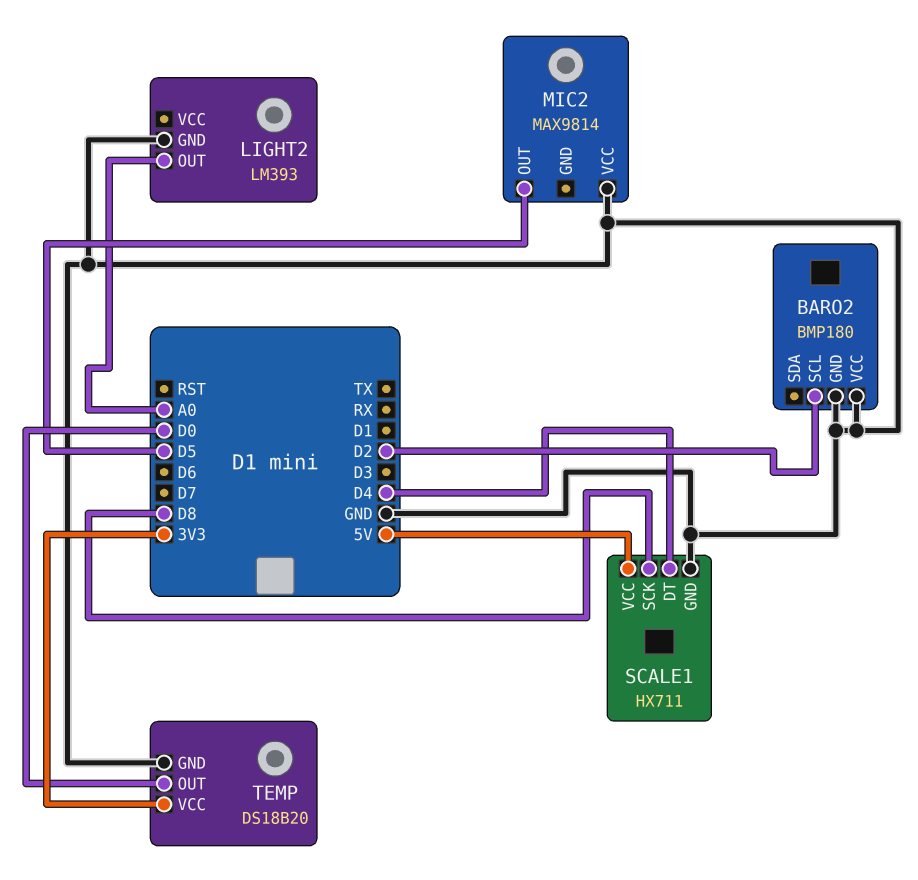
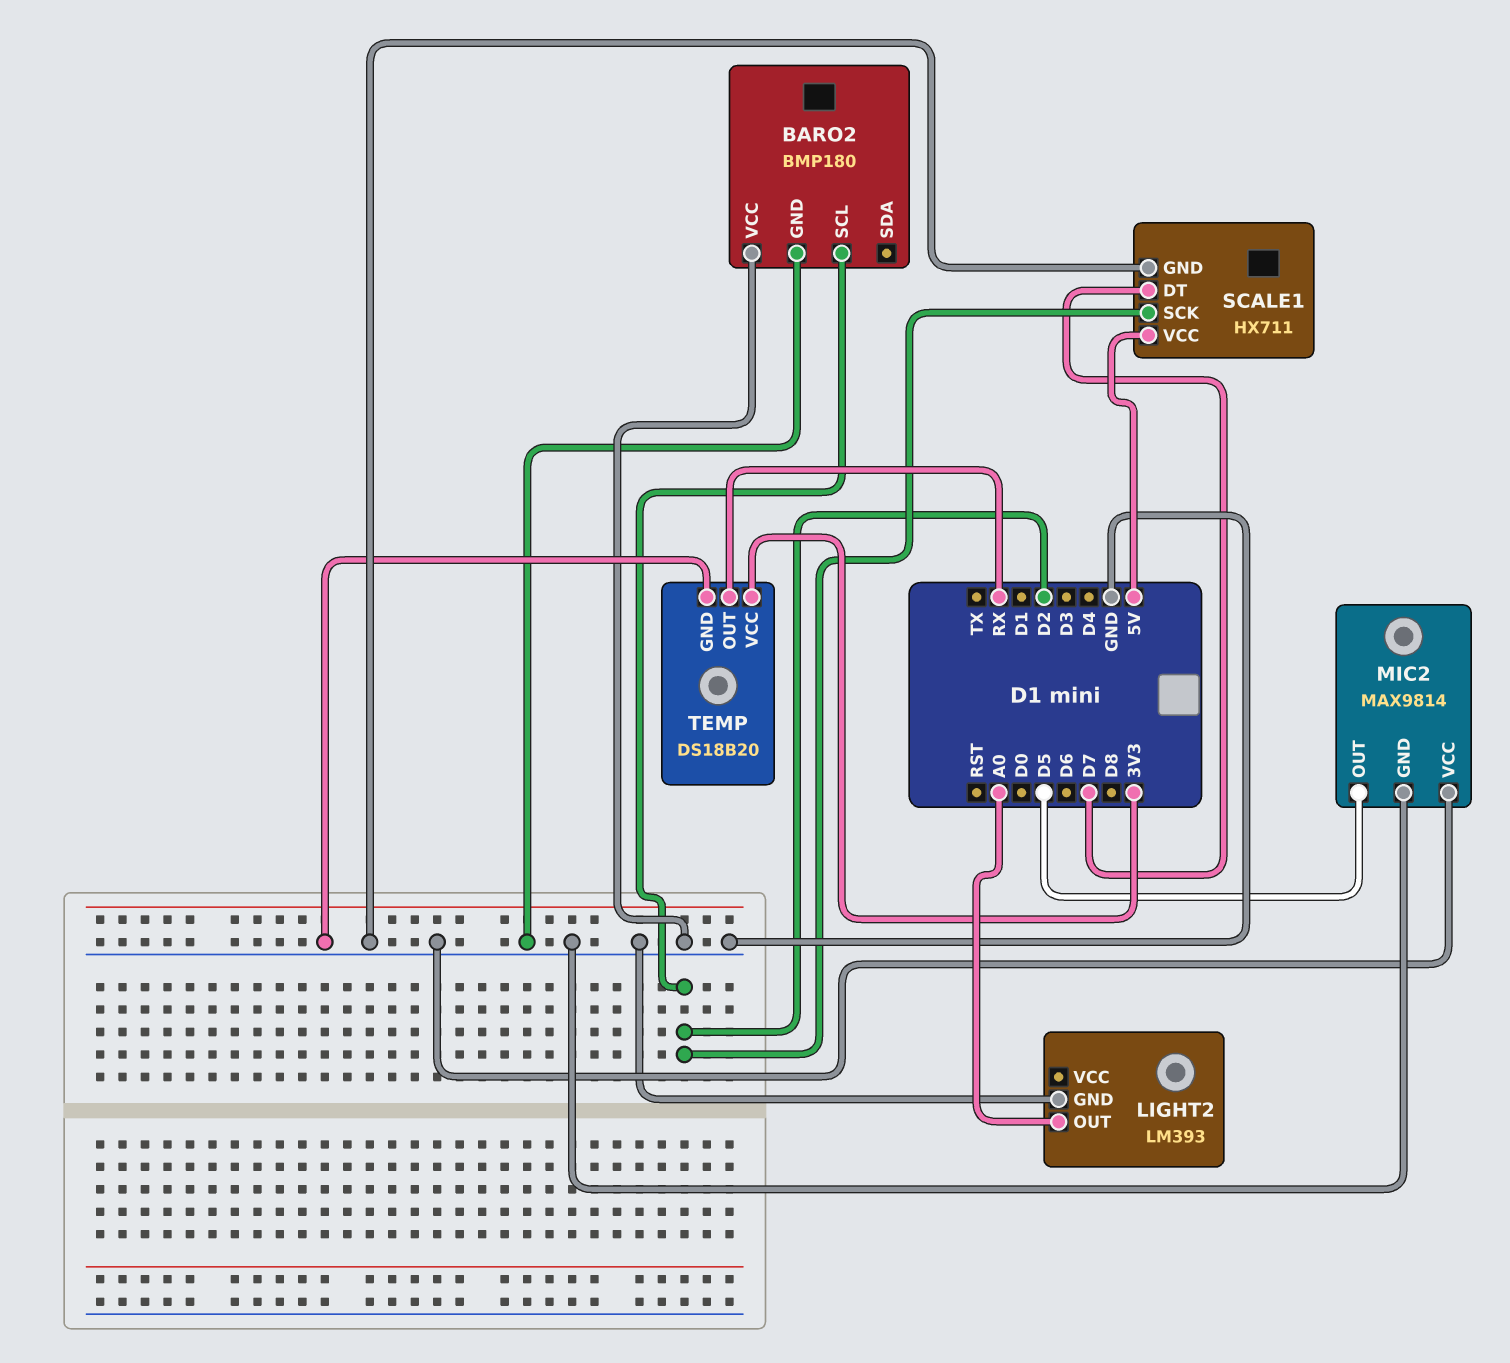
MIC2 pin GND: none -> GND
SCALE1 pin DT: D4 -> D7
SCALE1 pin SCK: D8 -> D2
TEMP pin OUT: D0 -> RX

